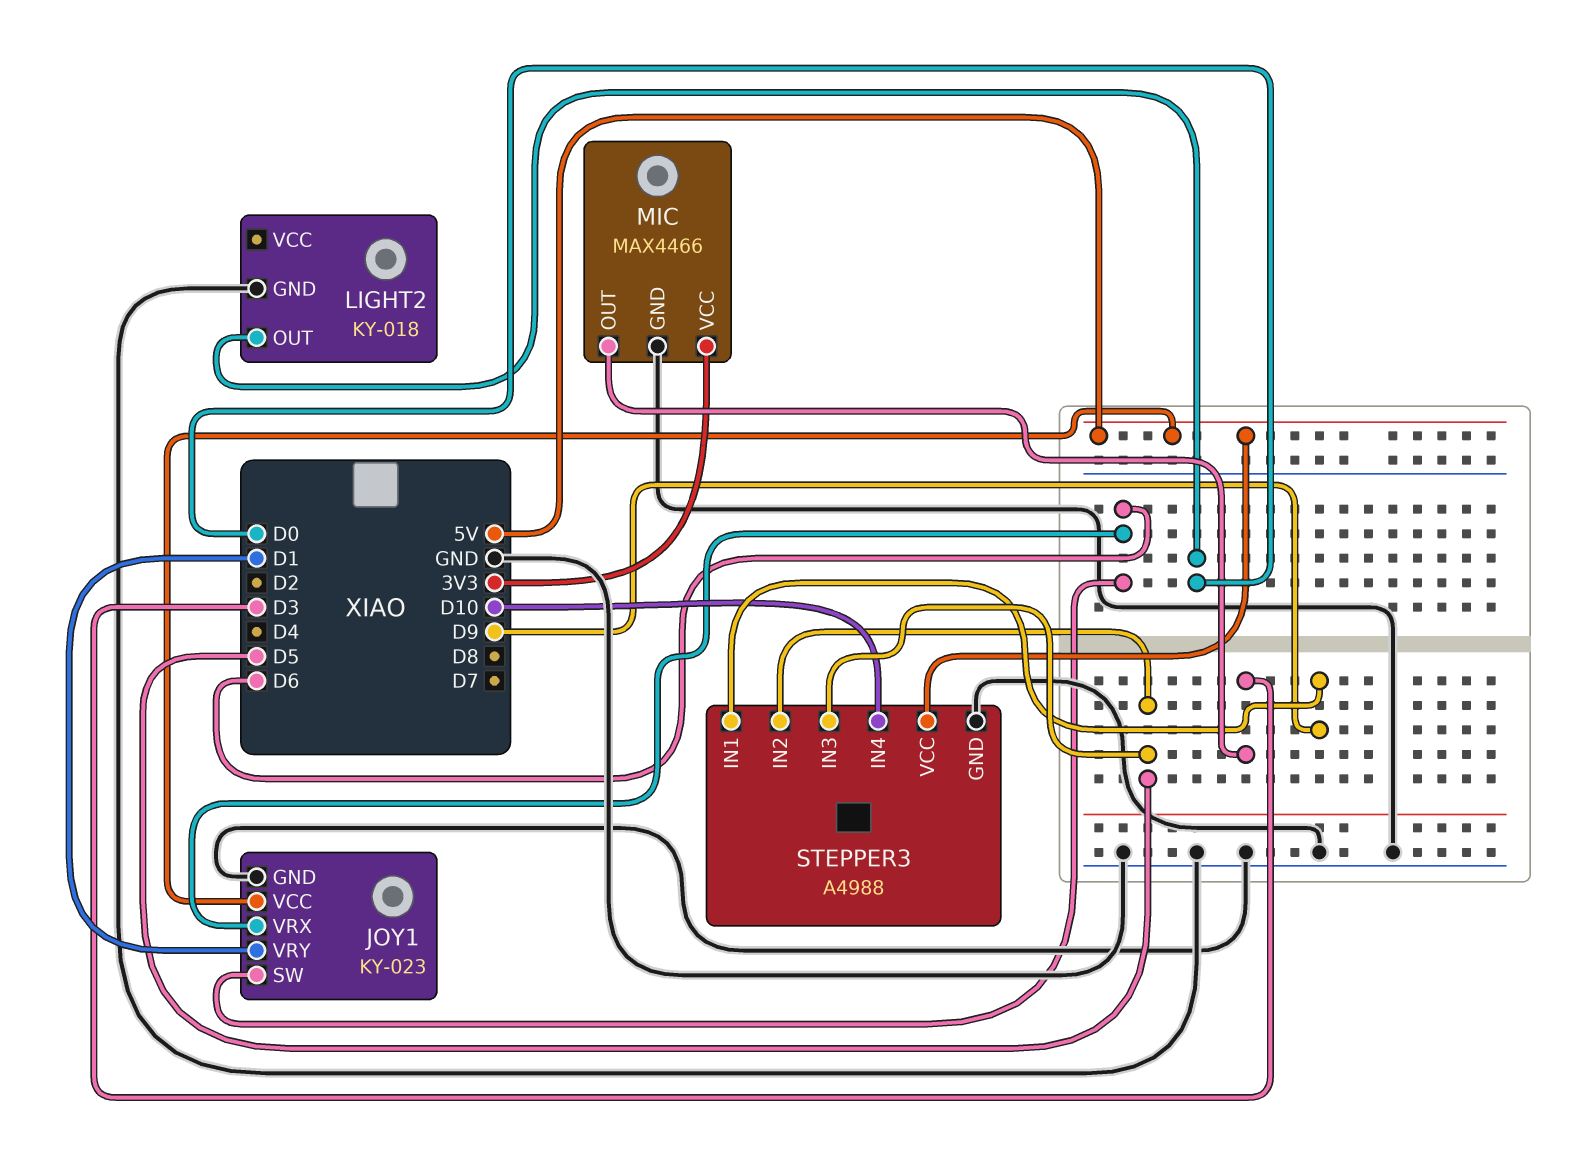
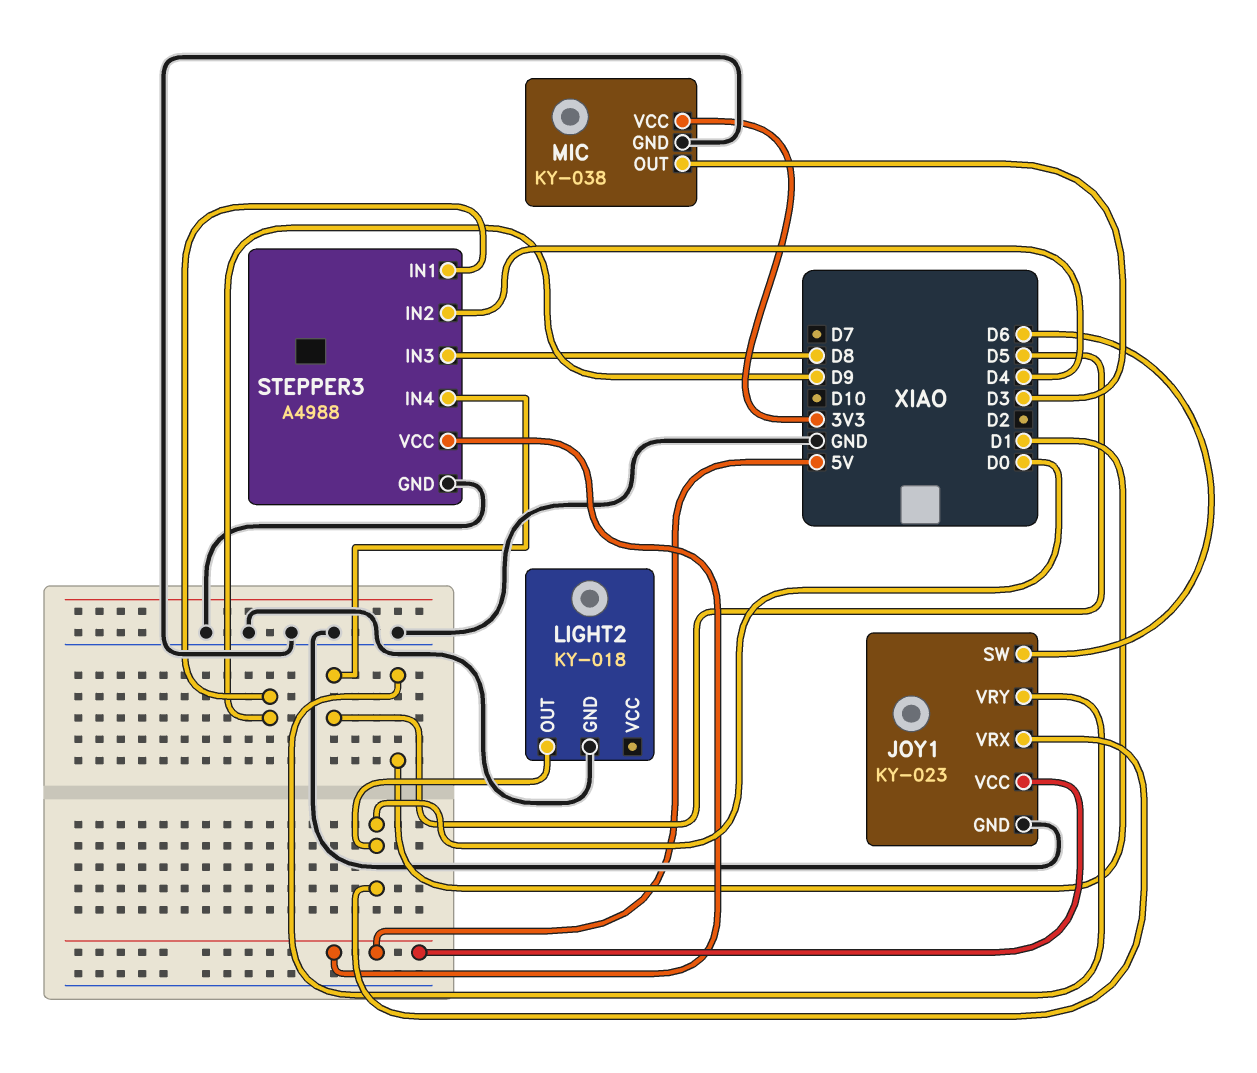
JOY1 pin VRX: D6 -> D0
MIC: MAX4466 -> KY-038
STEPPER3 pin IN2: D5 -> D4
STEPPER3 pin IN3: D5 -> D8
STEPPER3 pin IN4: D10 -> D5

